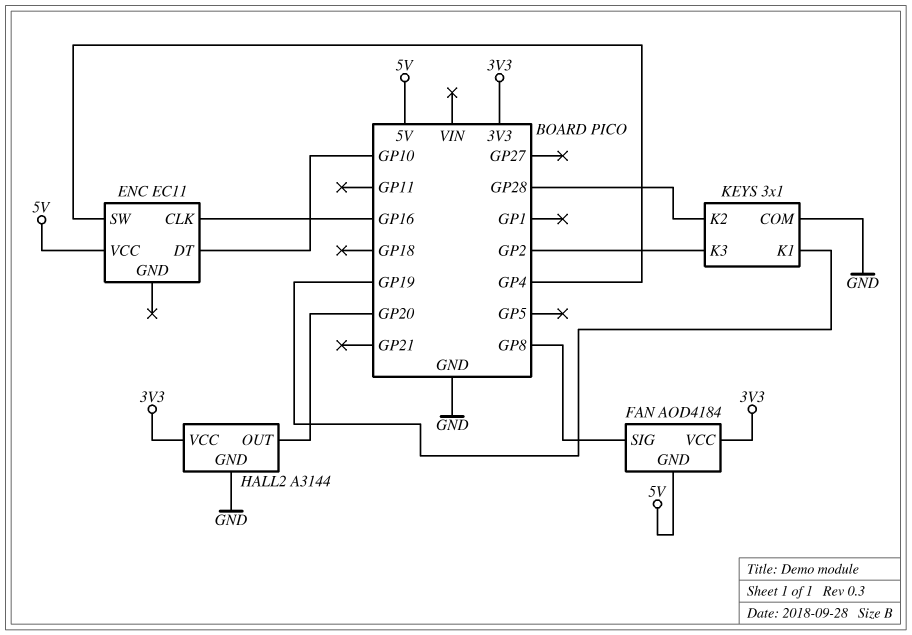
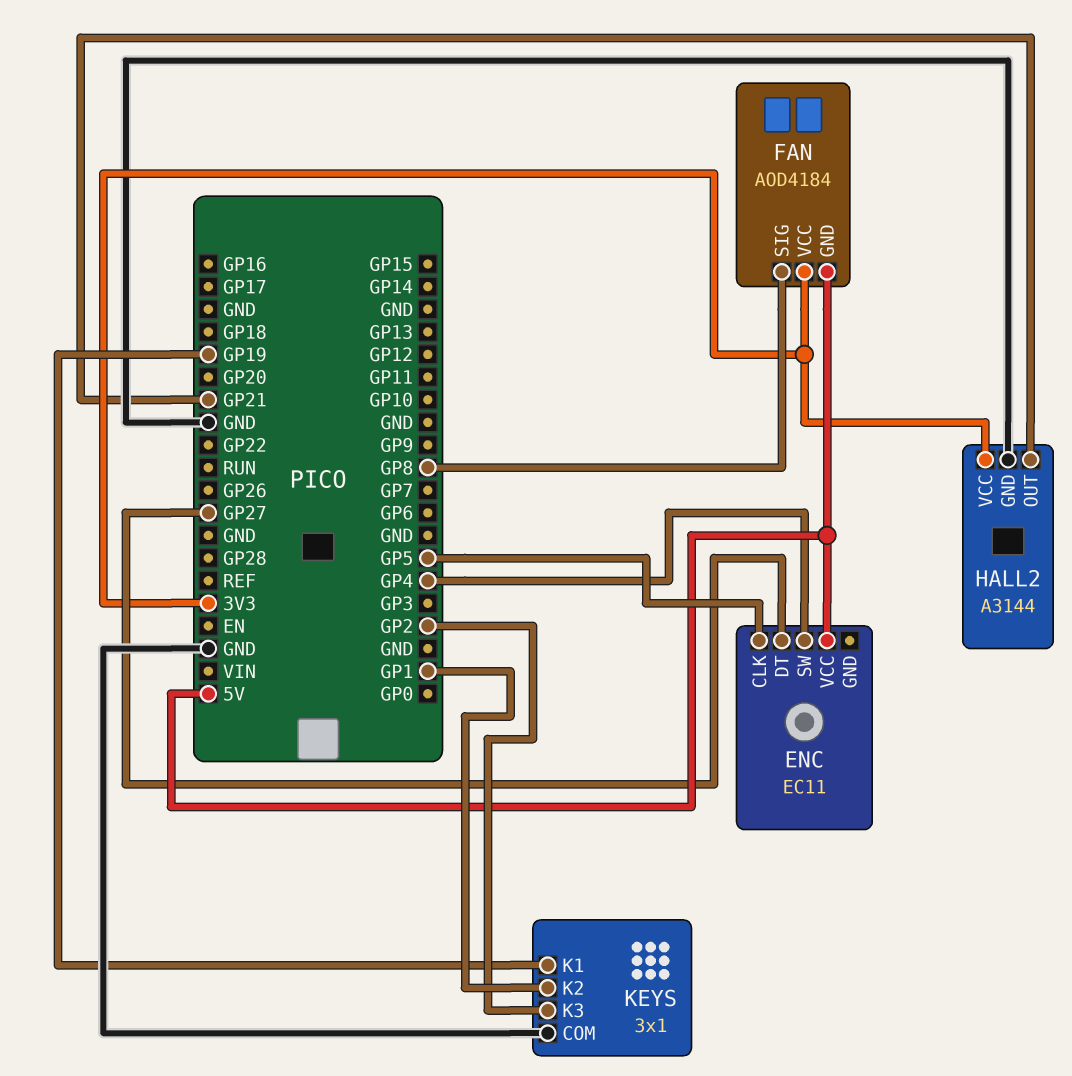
ENC pin CLK: GP16 -> GP5
ENC pin DT: GP10 -> GP27
HALL2 pin OUT: GP20 -> GP21
KEYS pin K2: GP28 -> GP1

